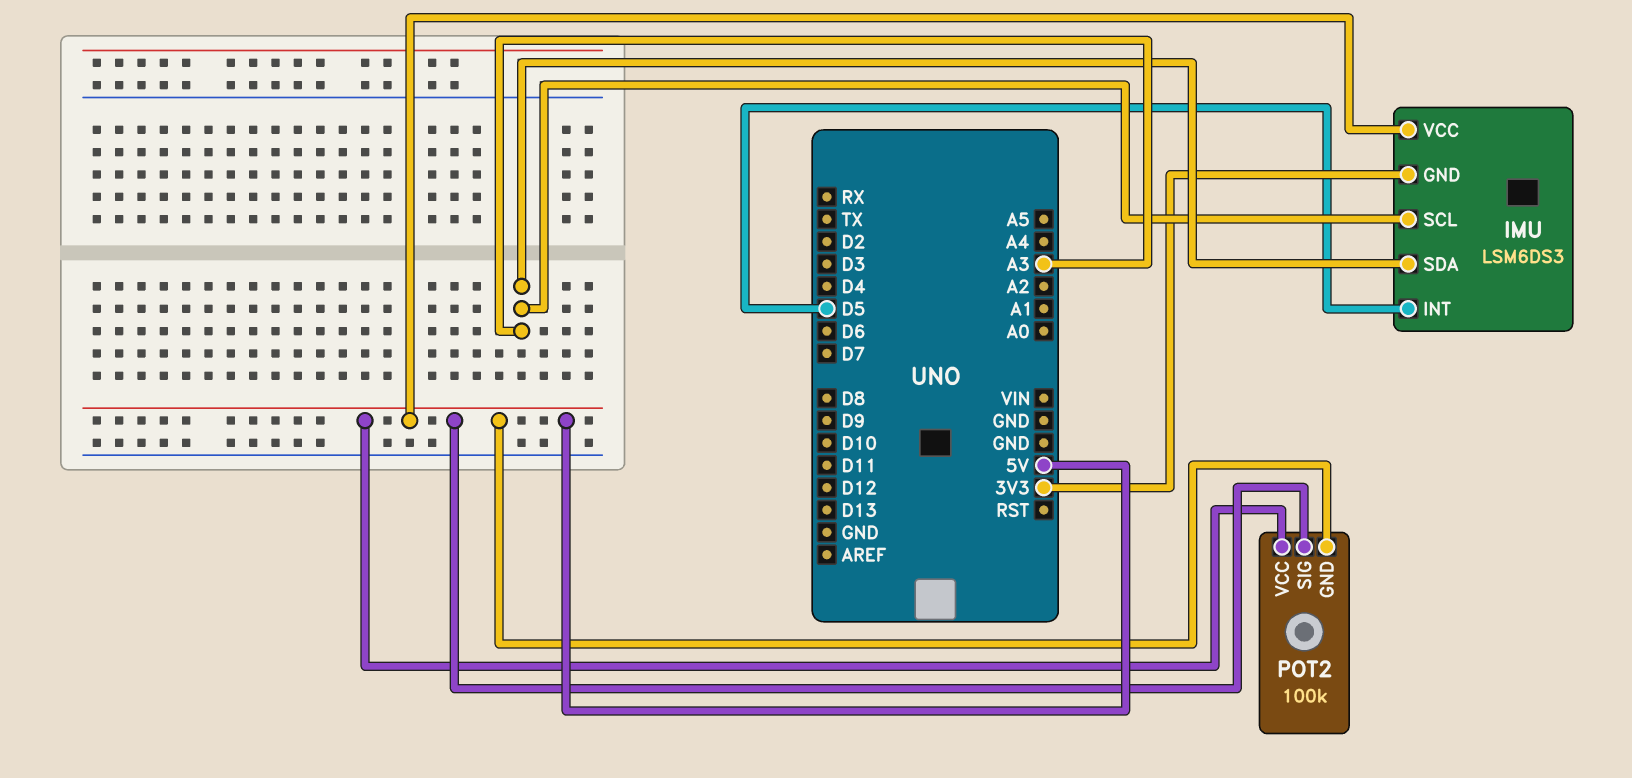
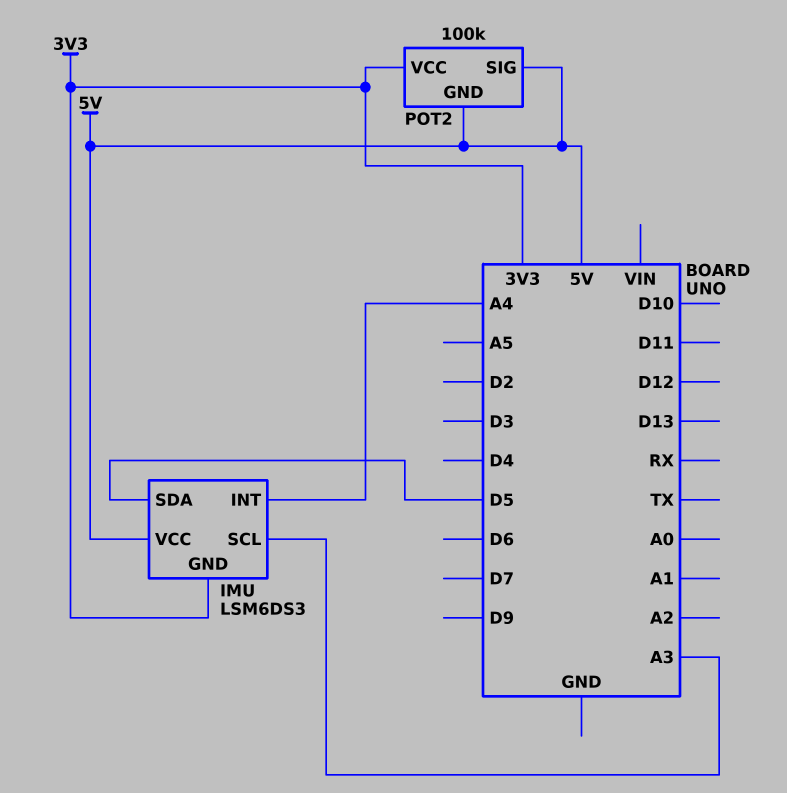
IMU pin INT: D5 -> A4
IMU pin SDA: A3 -> D5
POT2 pin VCC: 5V -> 3V3

